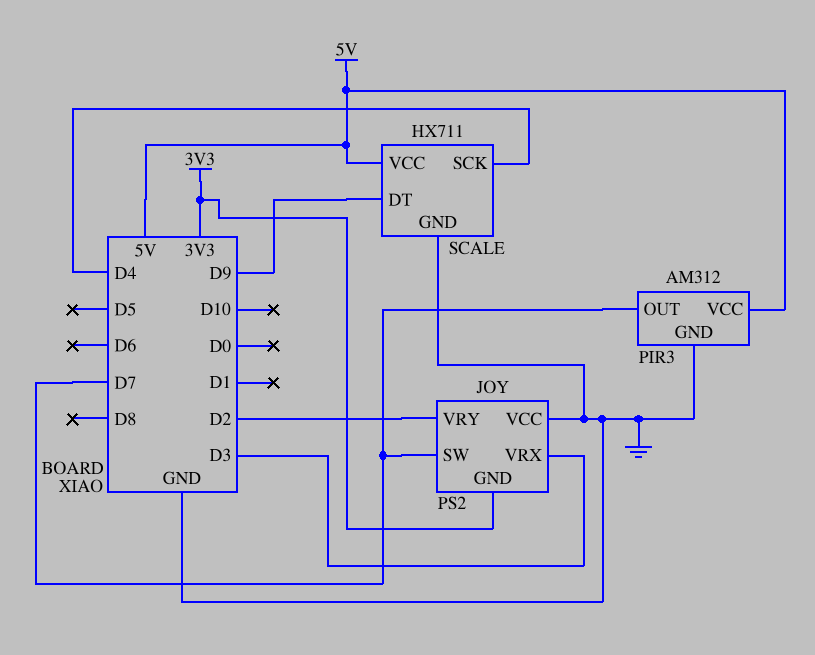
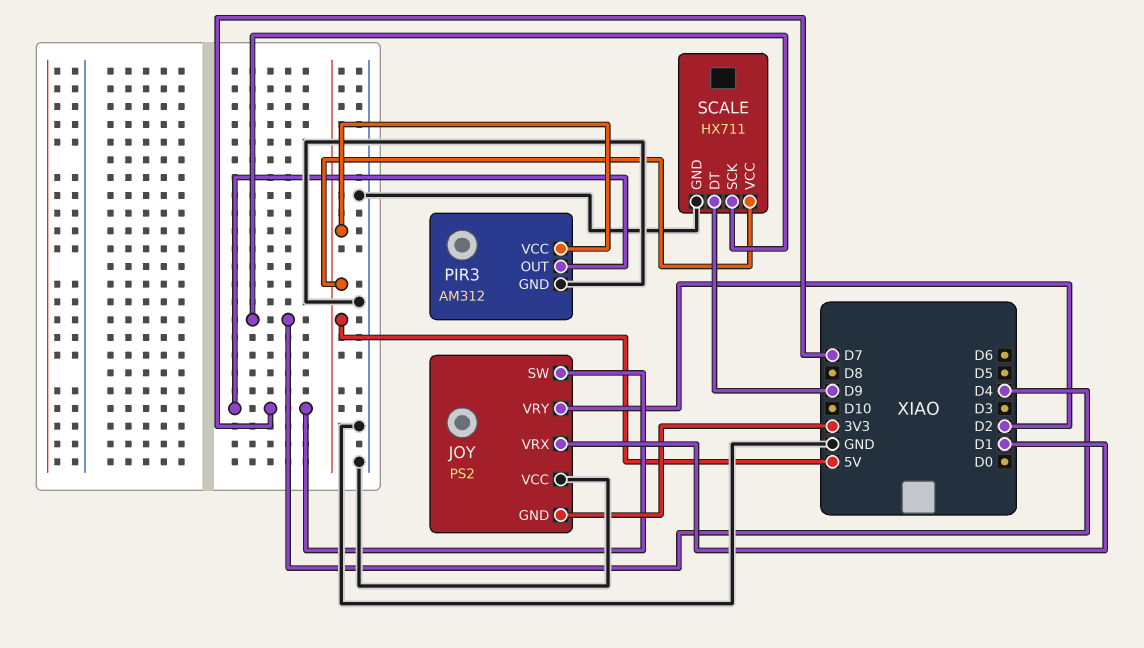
JOY pin VRX: D3 -> D1

